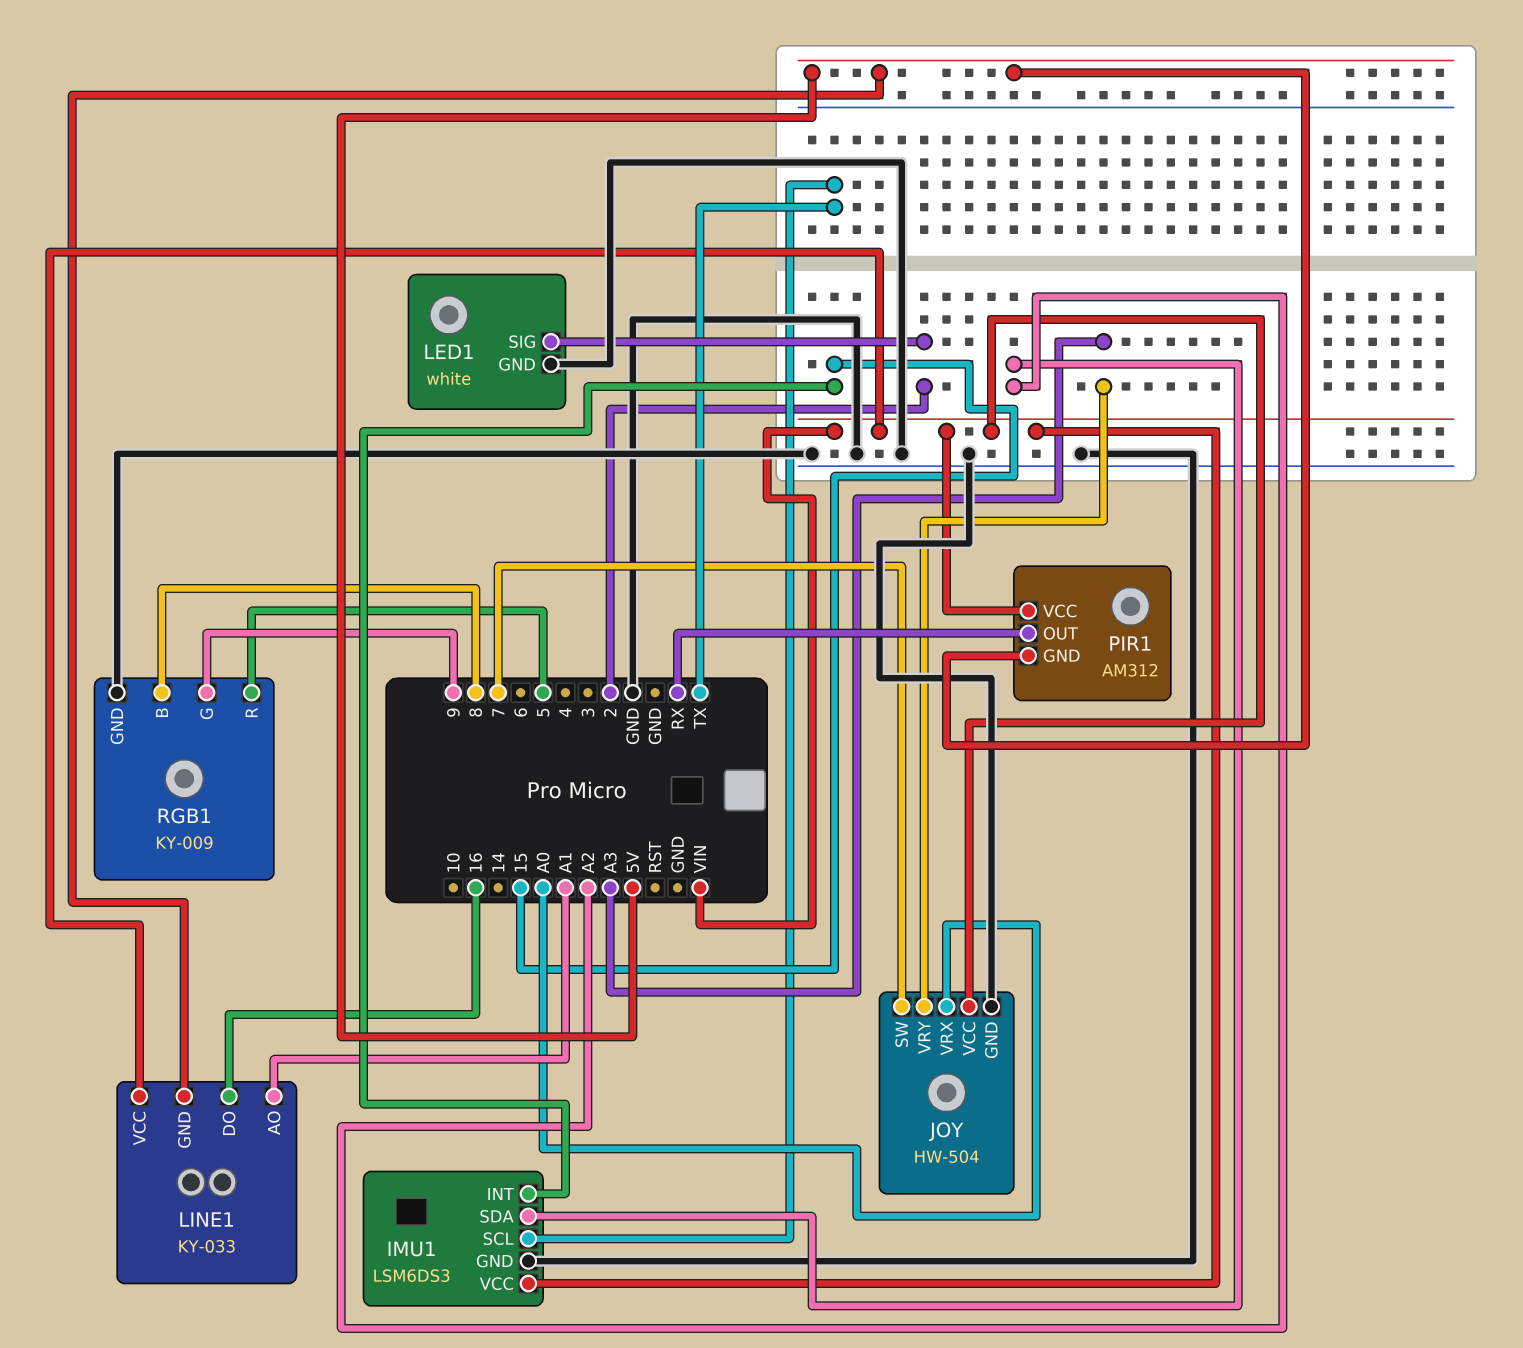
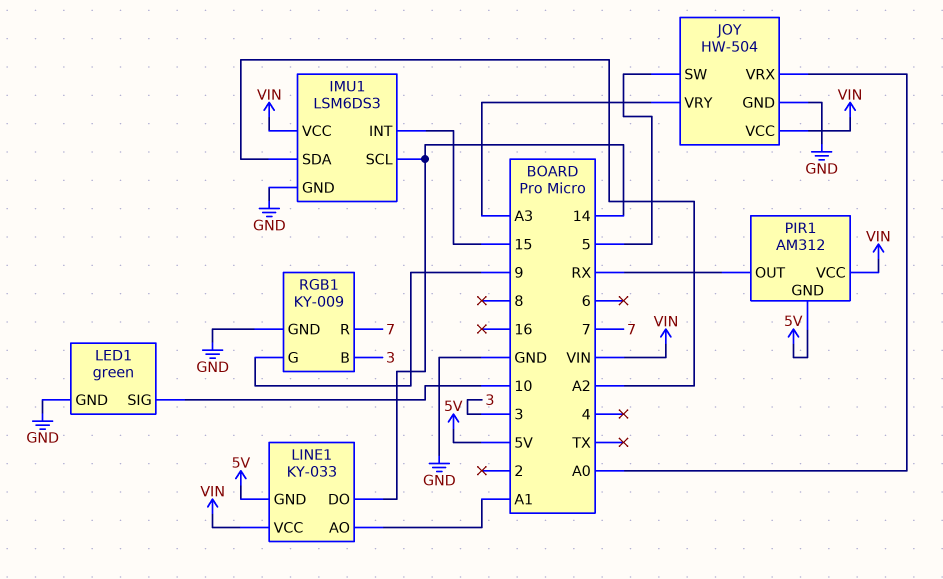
IMU1 pin SCL: TX -> 14
JOY pin SW: 7 -> 5
LED1: white -> green
LED1 pin SIG: 2 -> 10
LINE1 pin DO: 16 -> 14
RGB1 pin B: 8 -> 3
RGB1 pin R: 5 -> 7

